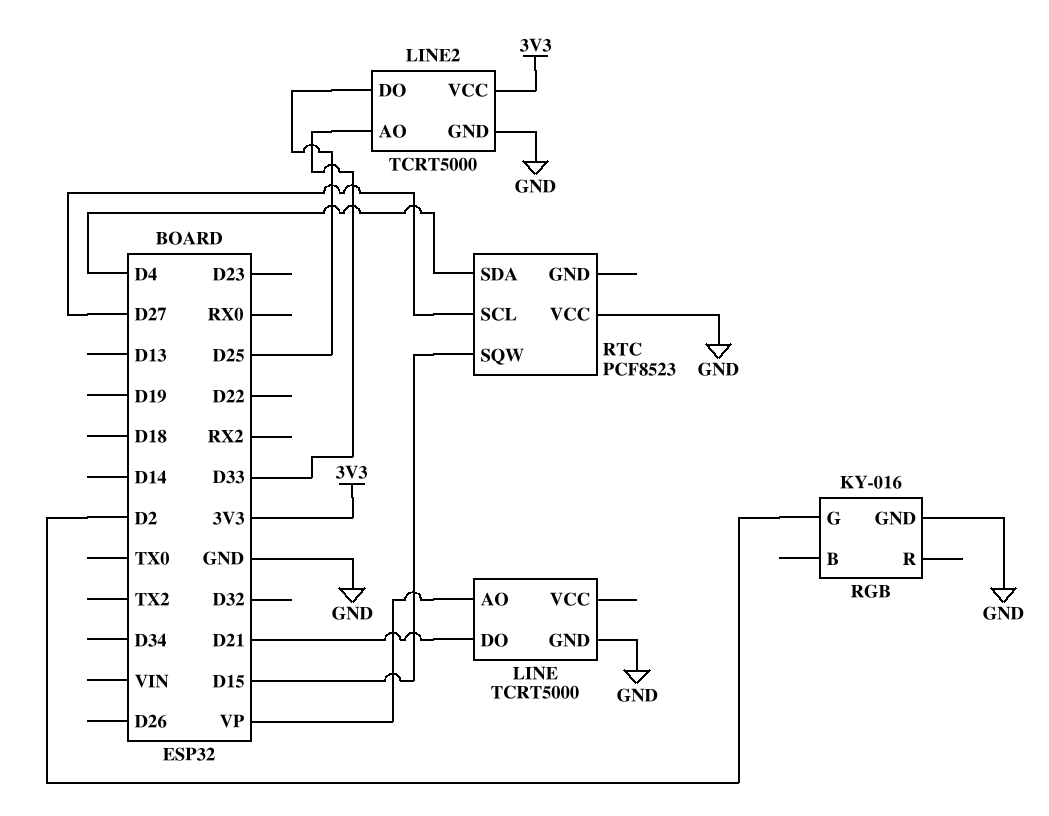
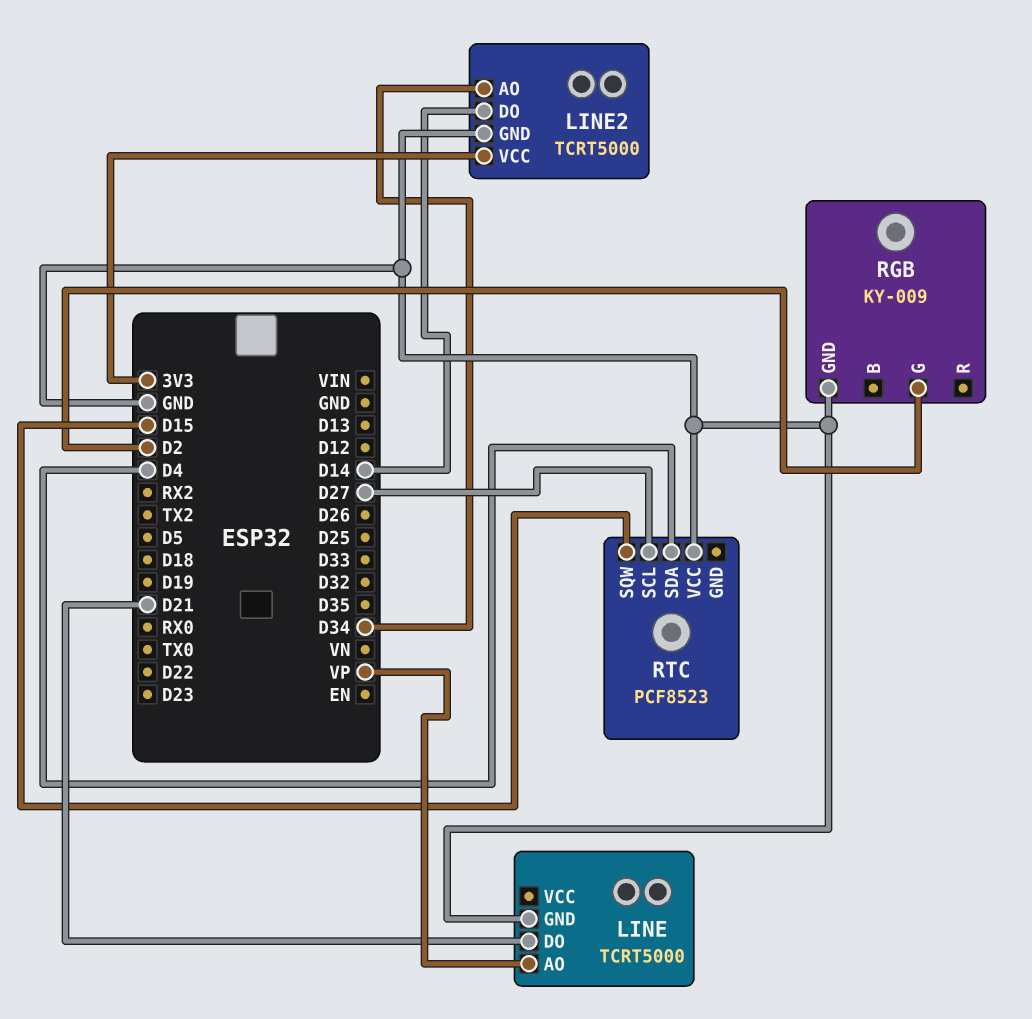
LINE2 pin AO: D33 -> D34
LINE2 pin DO: D25 -> D14
RGB: KY-016 -> KY-009

